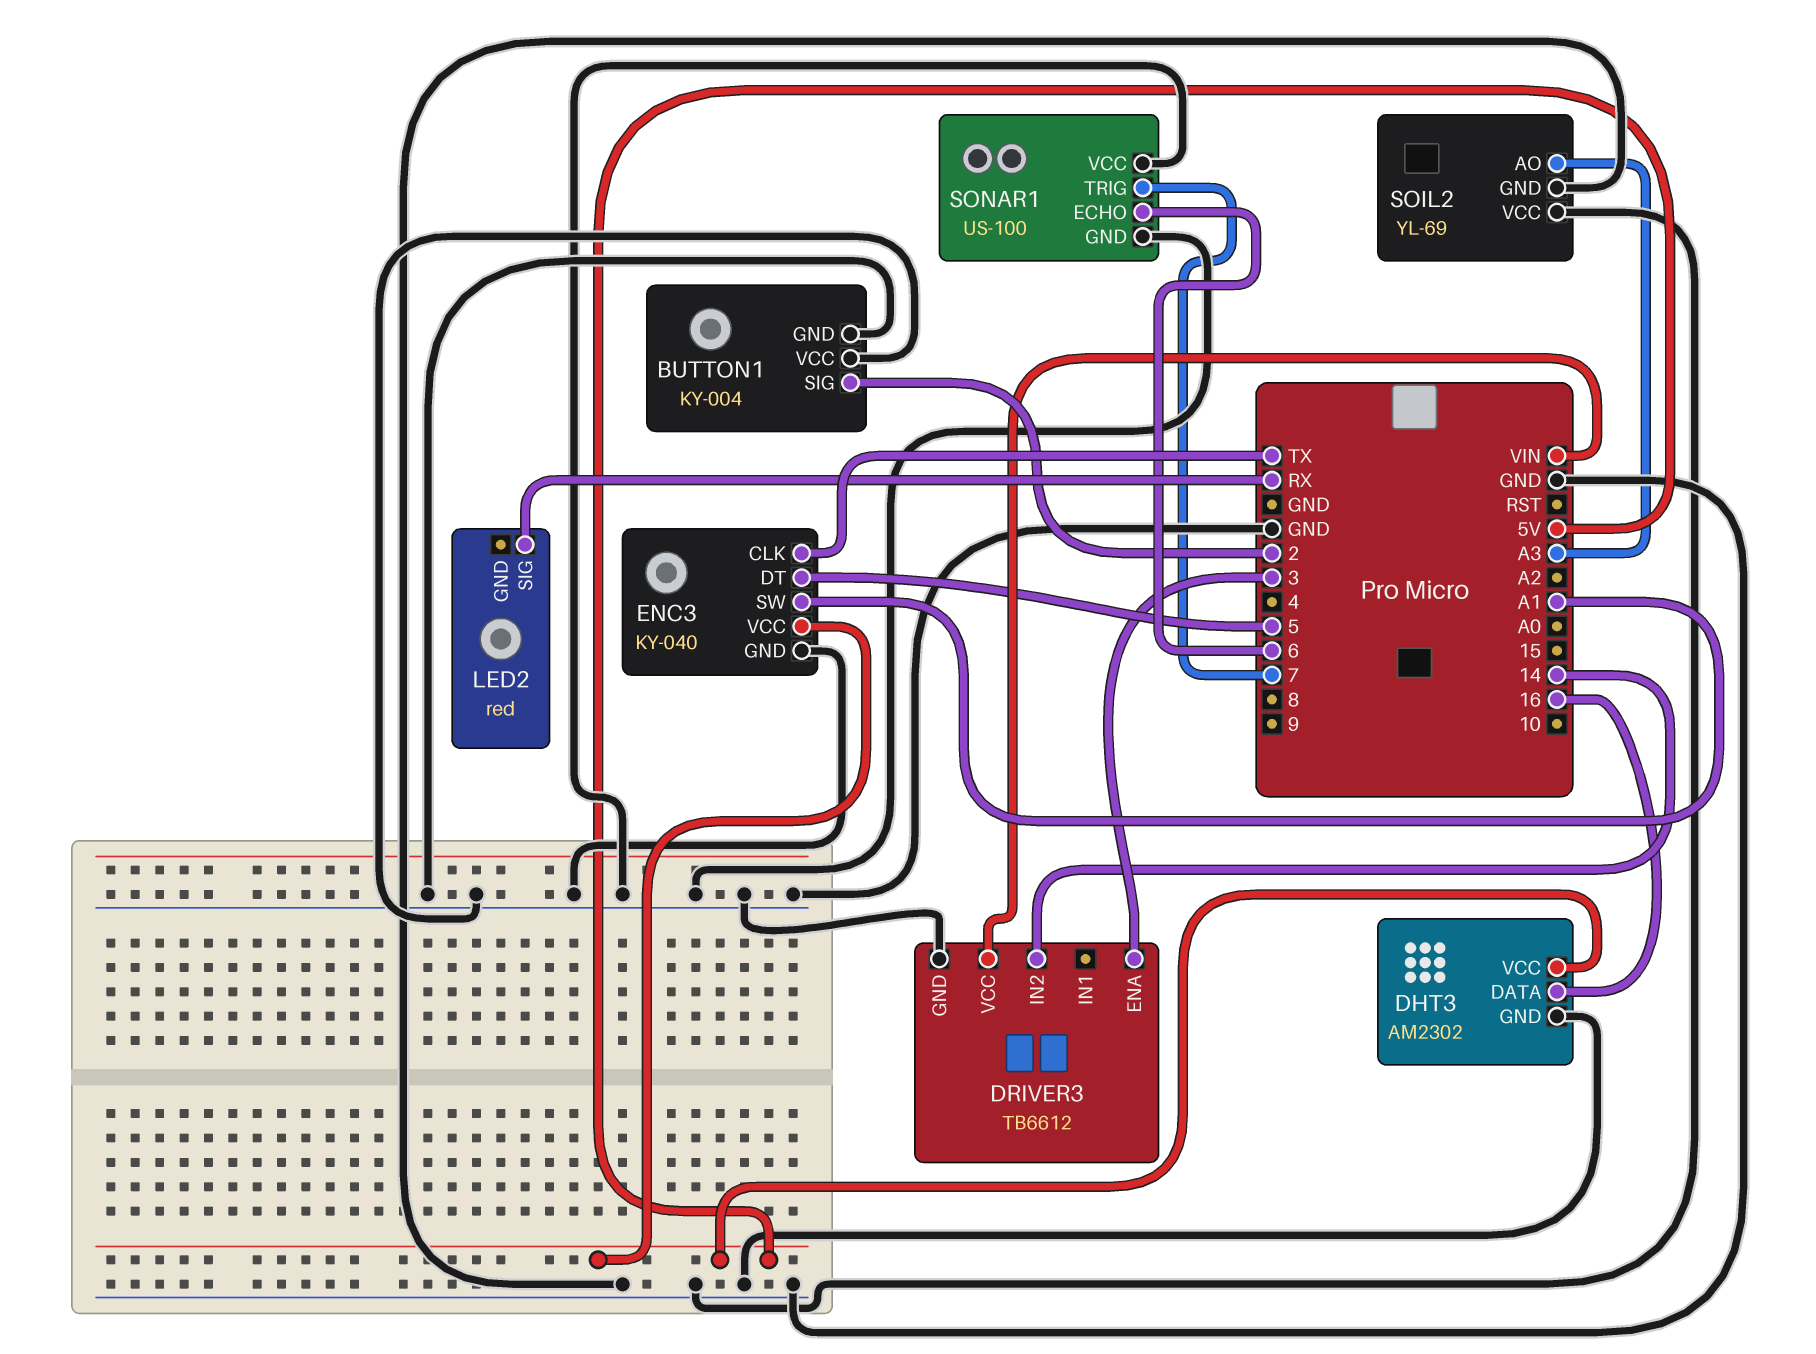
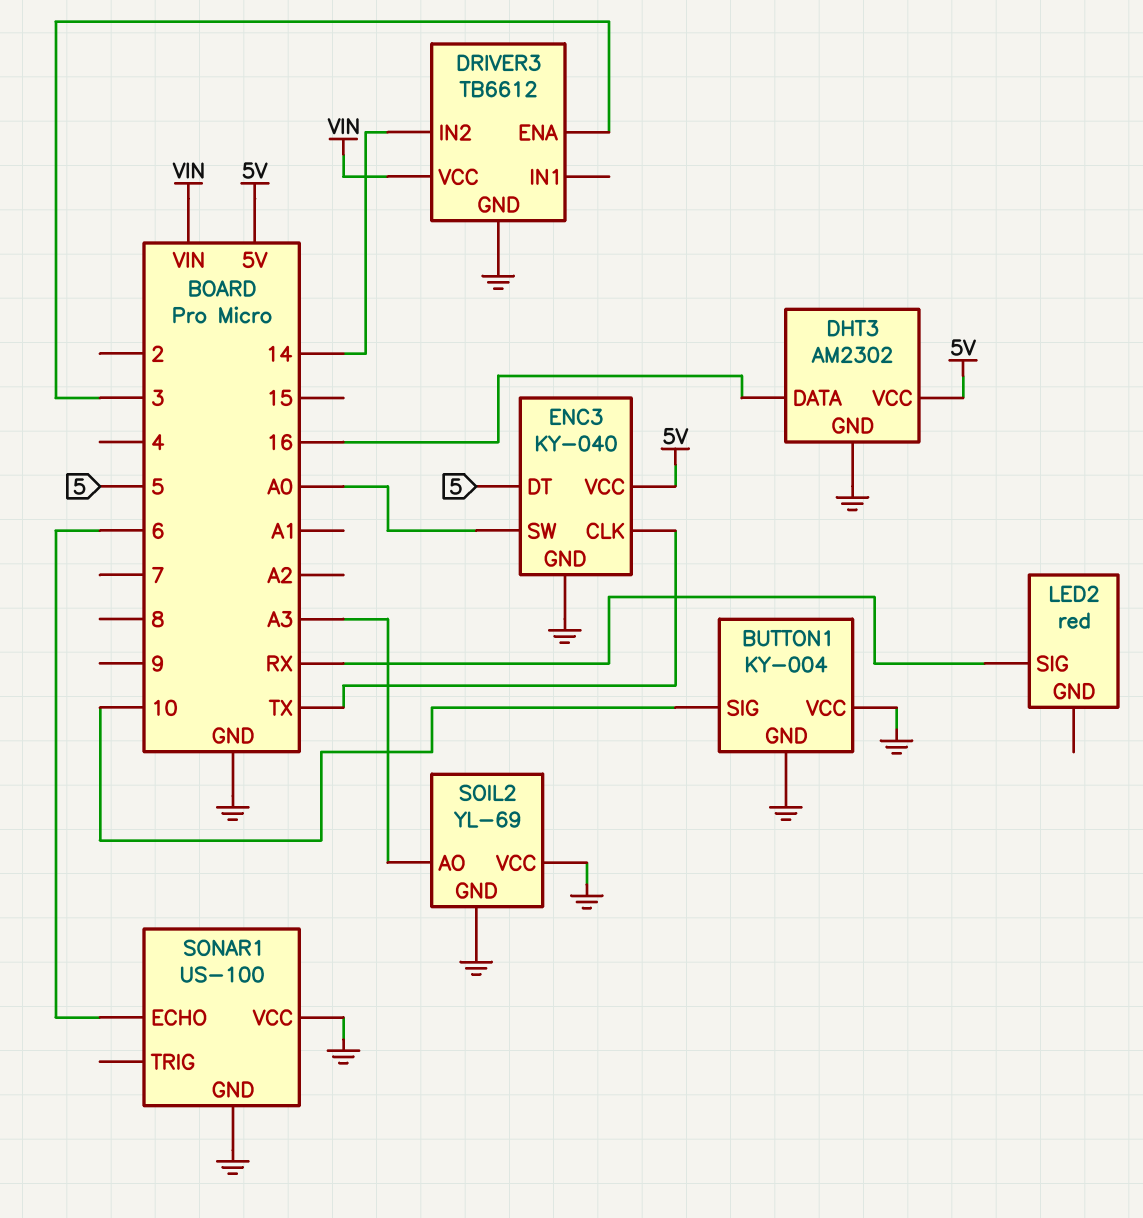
BUTTON1 pin SIG: 2 -> 10
ENC3 pin SW: A1 -> A0
SONAR1 pin TRIG: 7 -> none

